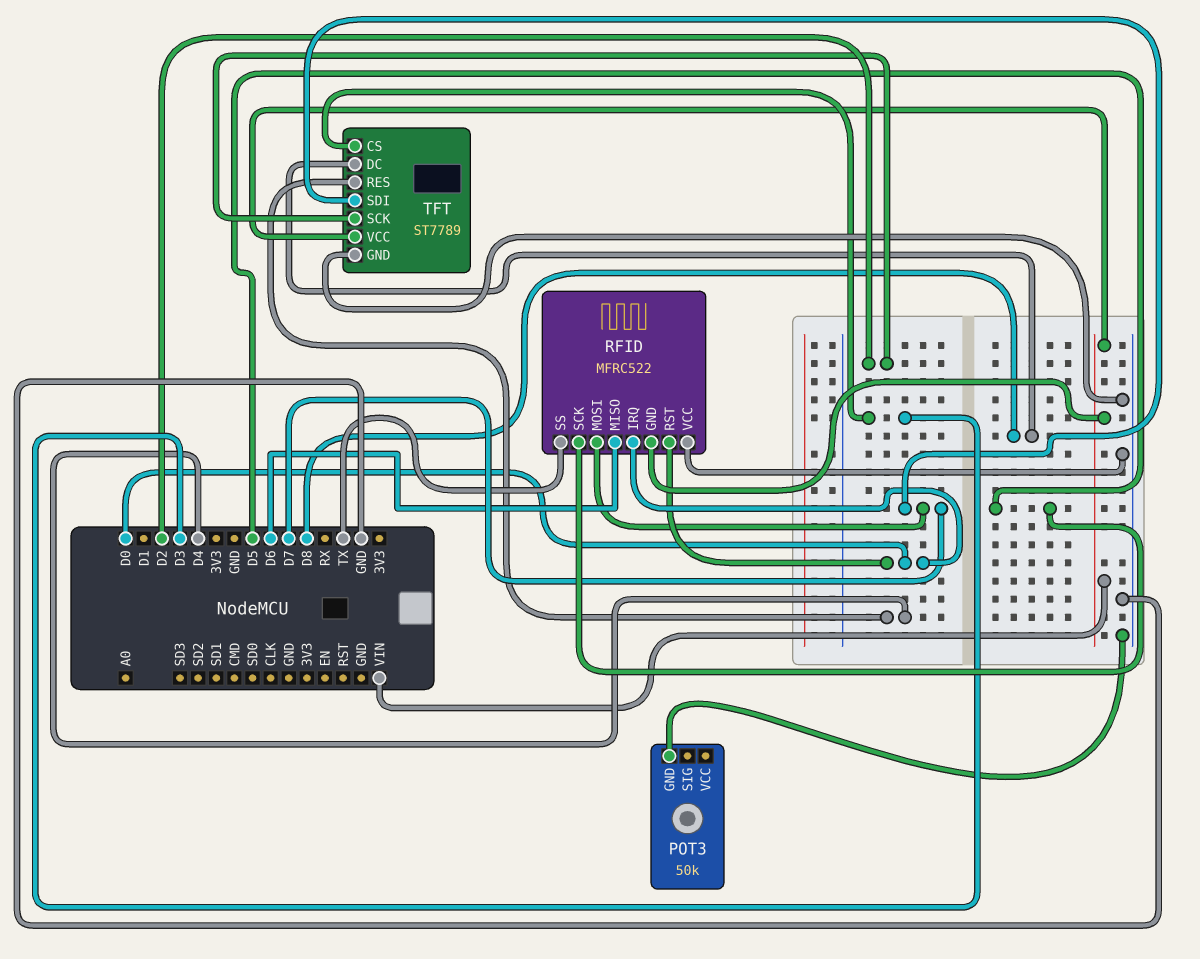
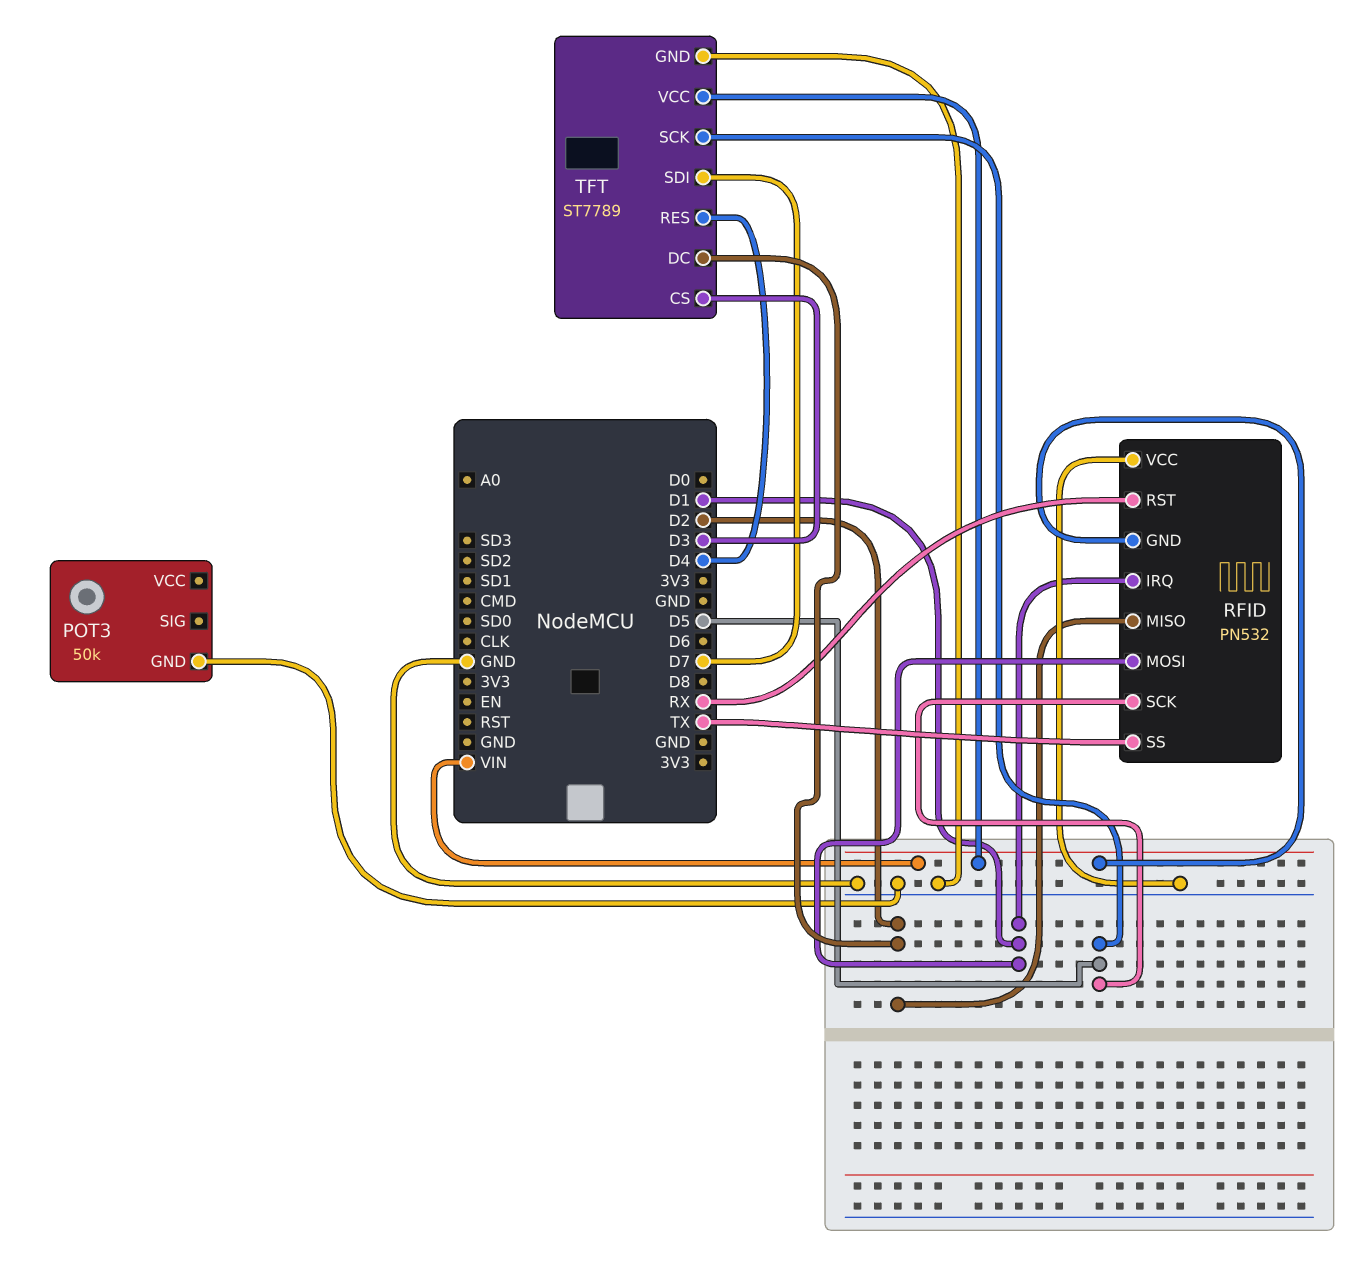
RFID: MFRC522 -> PN532
RFID pin IRQ: D0 -> D1
RFID pin MISO: D6 -> D2
RFID pin MOSI: D7 -> D1
RFID pin RST: D0 -> RX
TFT pin DC: D8 -> D2
TFT pin SCK: D2 -> D5

